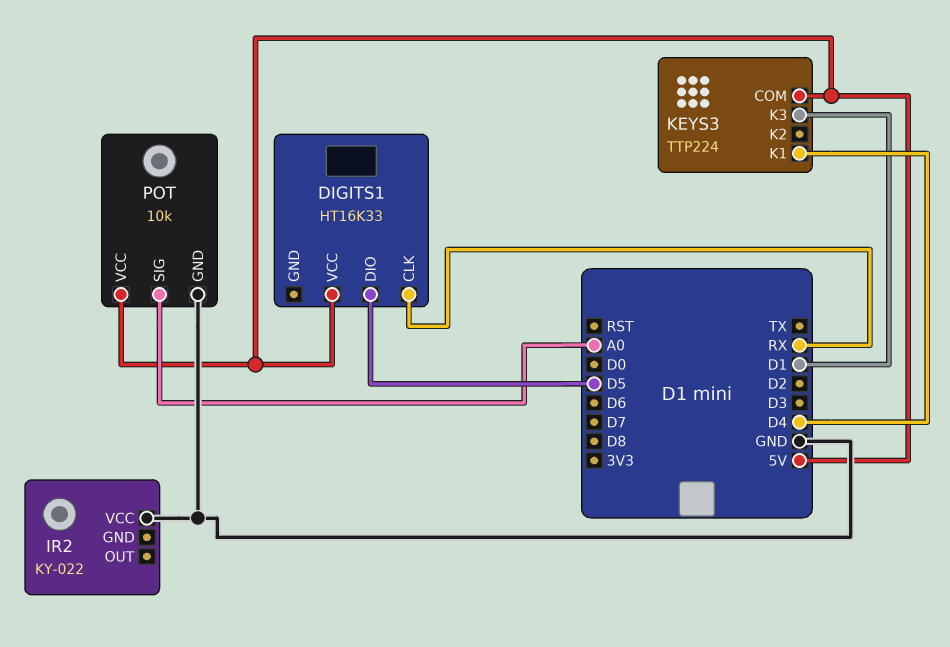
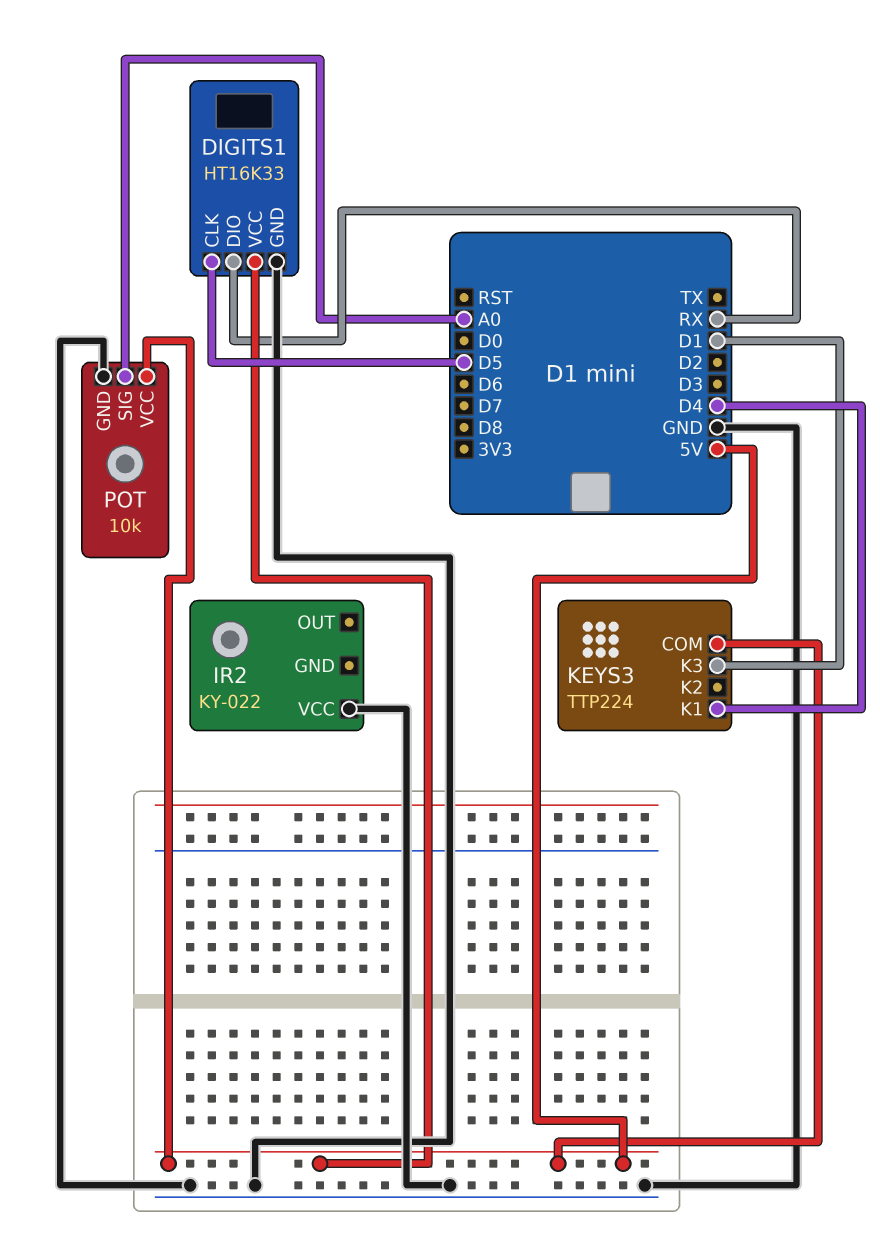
DIGITS1 pin CLK: RX -> D5
DIGITS1 pin DIO: D5 -> RX
DIGITS1 pin GND: none -> GND

